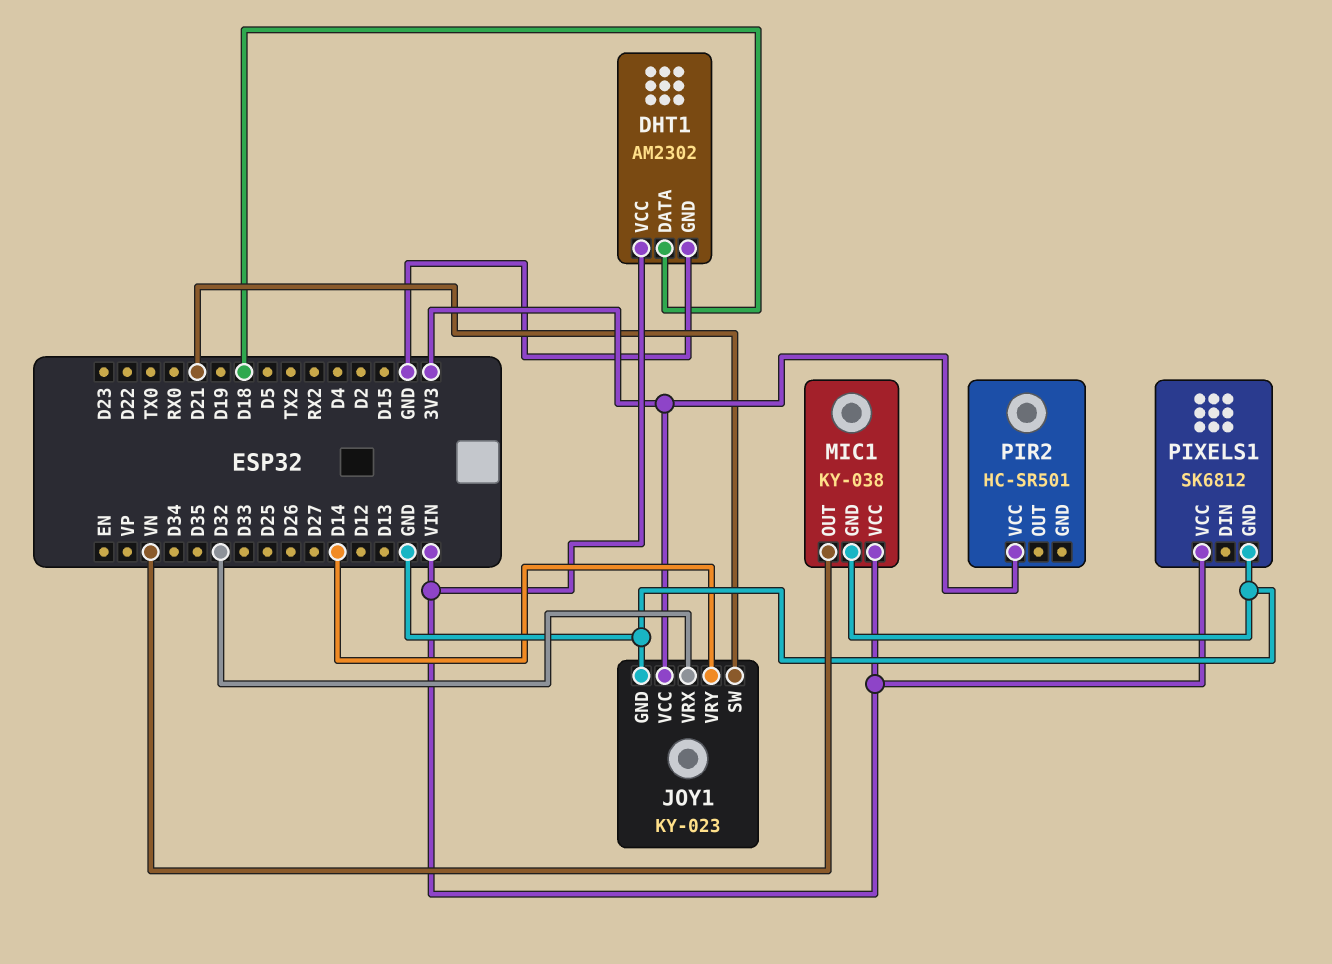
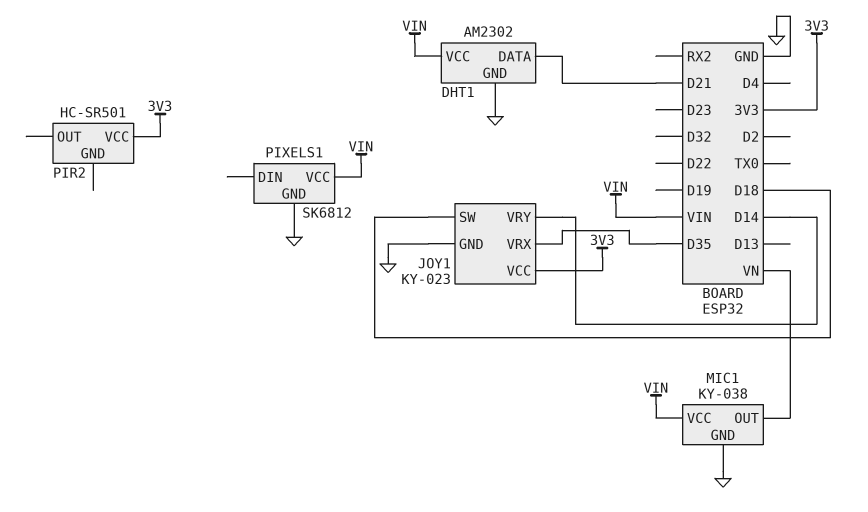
DHT1 pin DATA: D18 -> D21
JOY1 pin SW: D21 -> D18
JOY1 pin VRX: D32 -> D35

